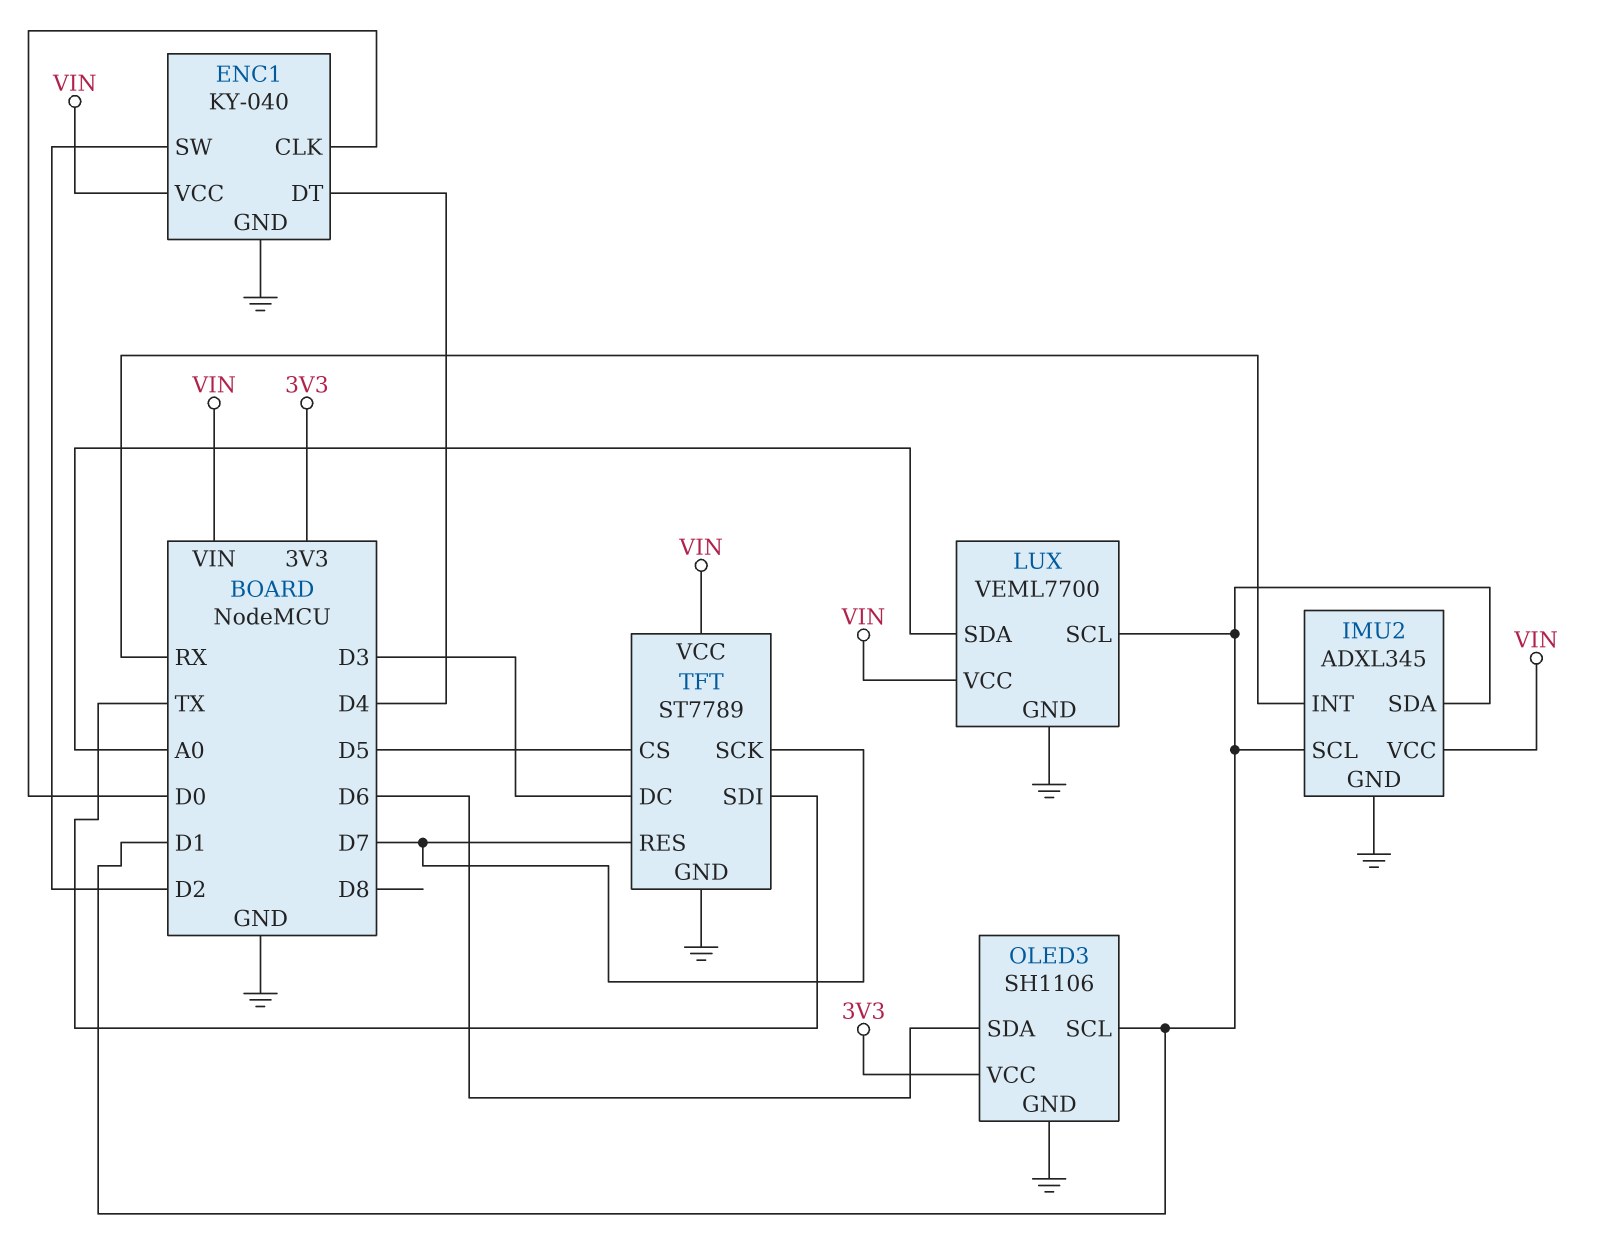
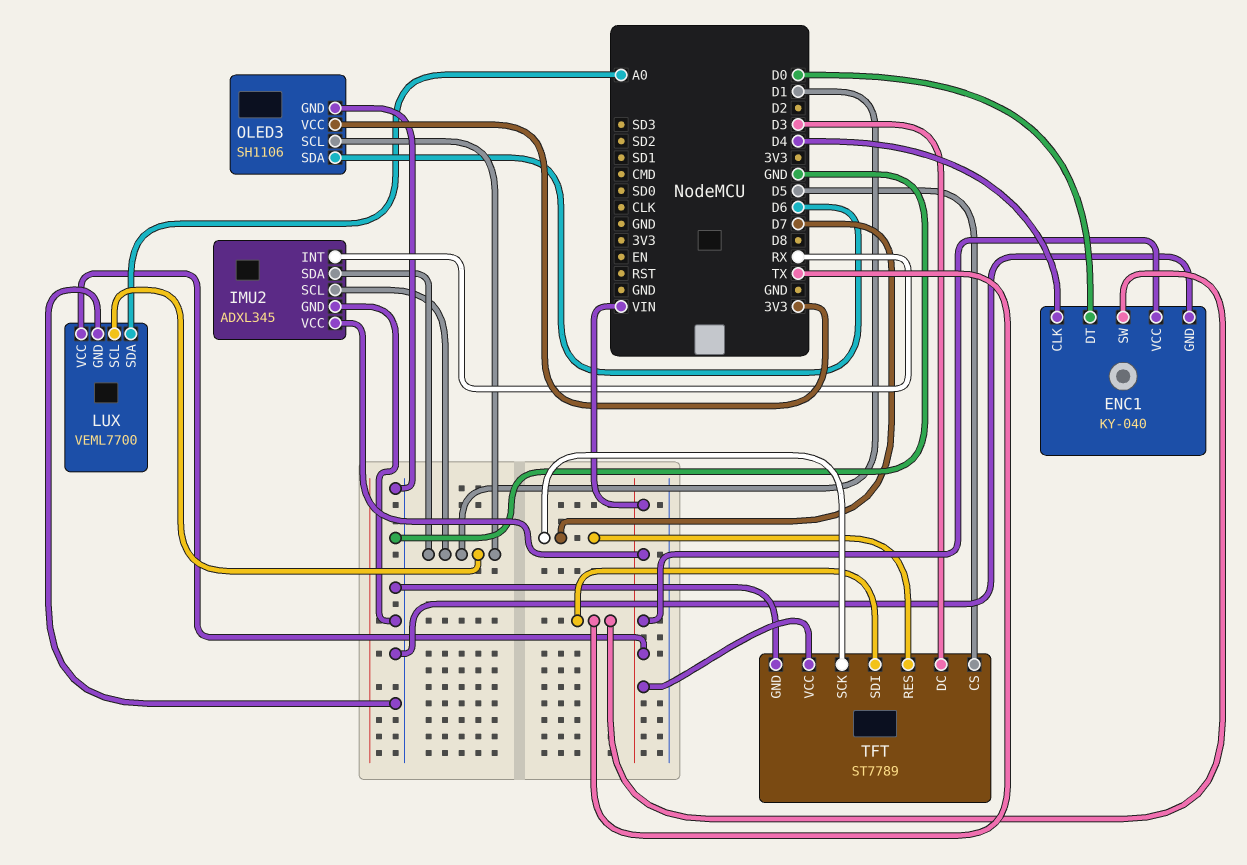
ENC1 pin CLK: D0 -> D4
ENC1 pin DT: D4 -> D0
ENC1 pin SW: D2 -> TX

